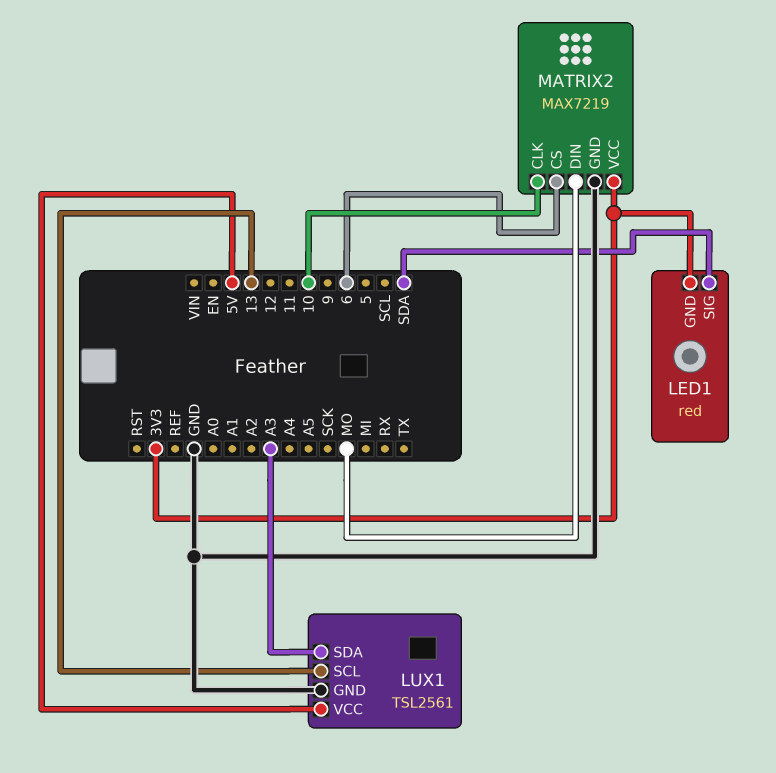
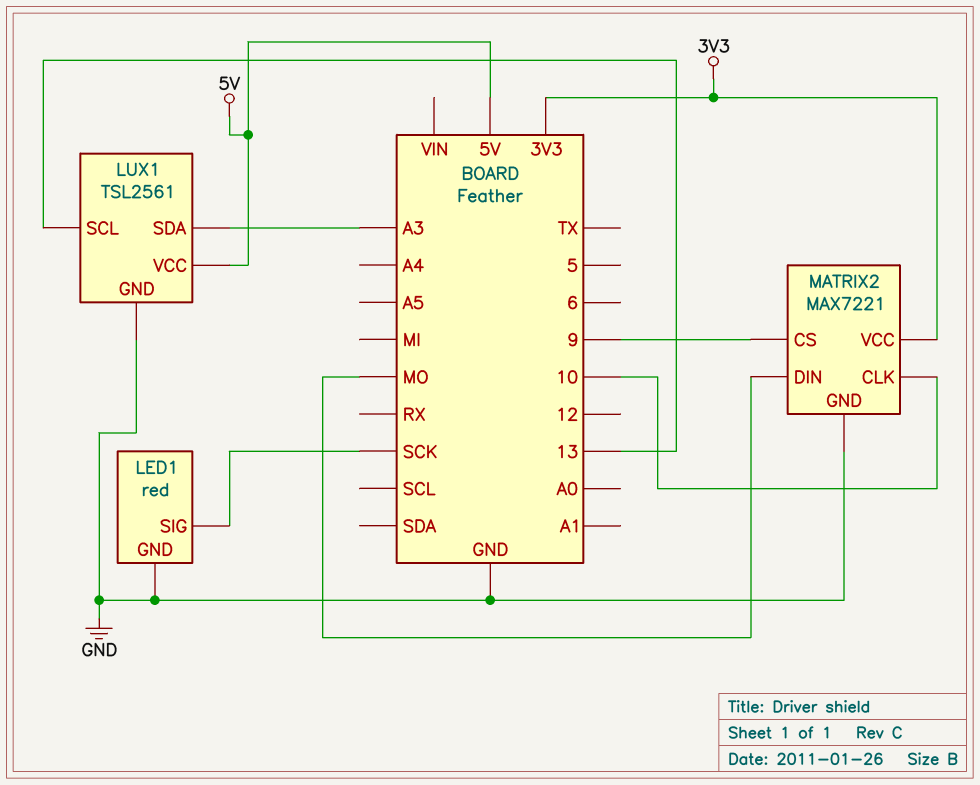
LED1 pin GND: 3V3 -> GND
LED1 pin SIG: SDA -> SCK
MATRIX2: MAX7219 -> MAX7221
MATRIX2 pin CS: 6 -> 9

